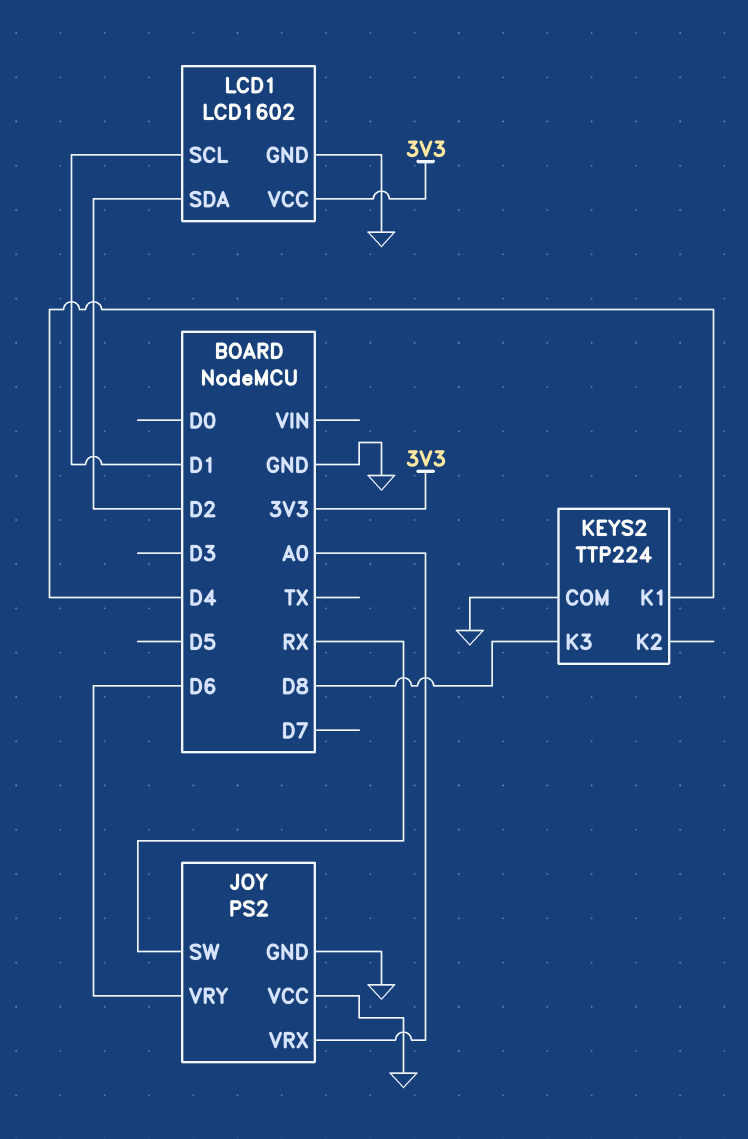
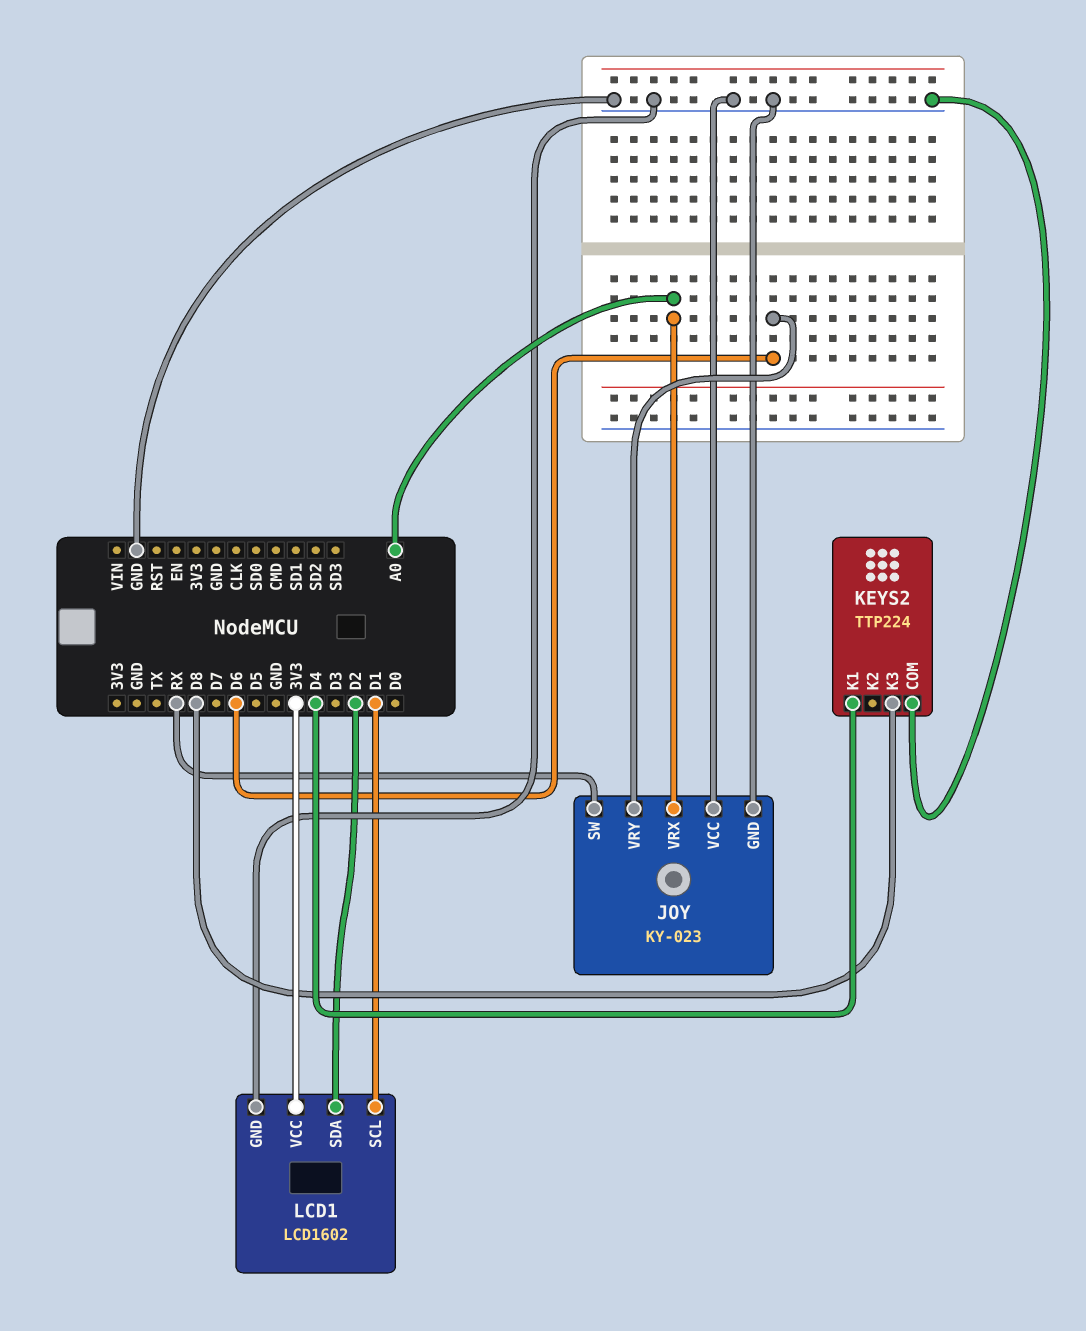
JOY: PS2 -> KY-023

